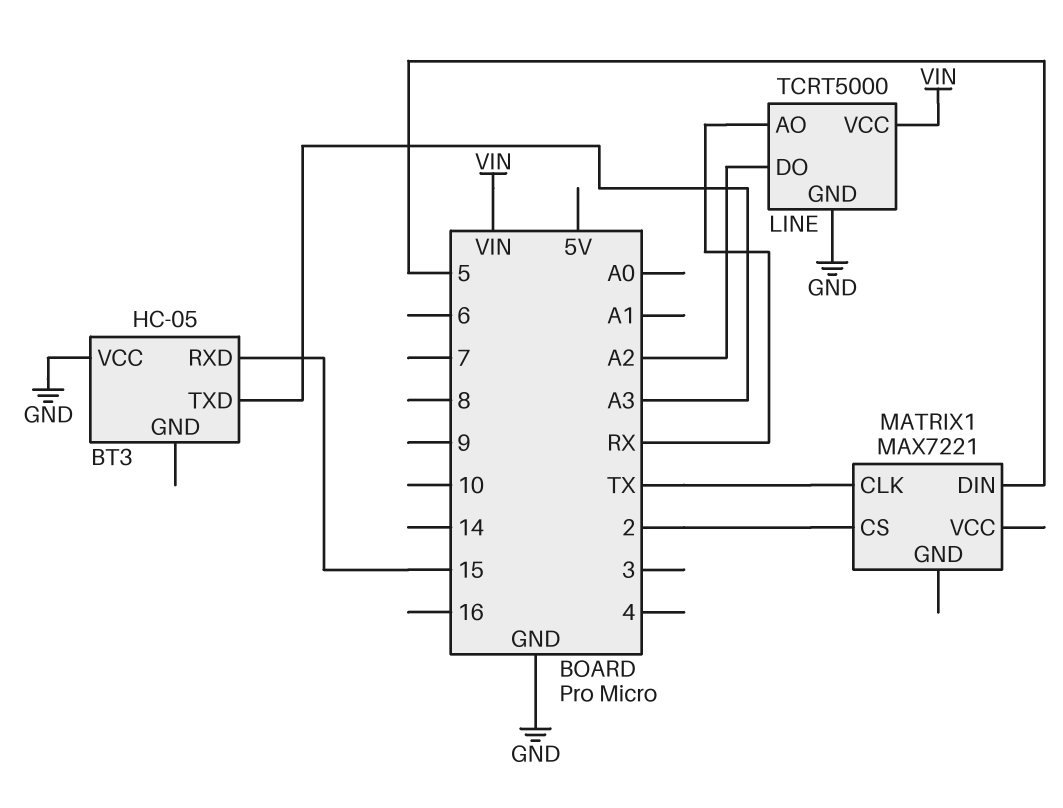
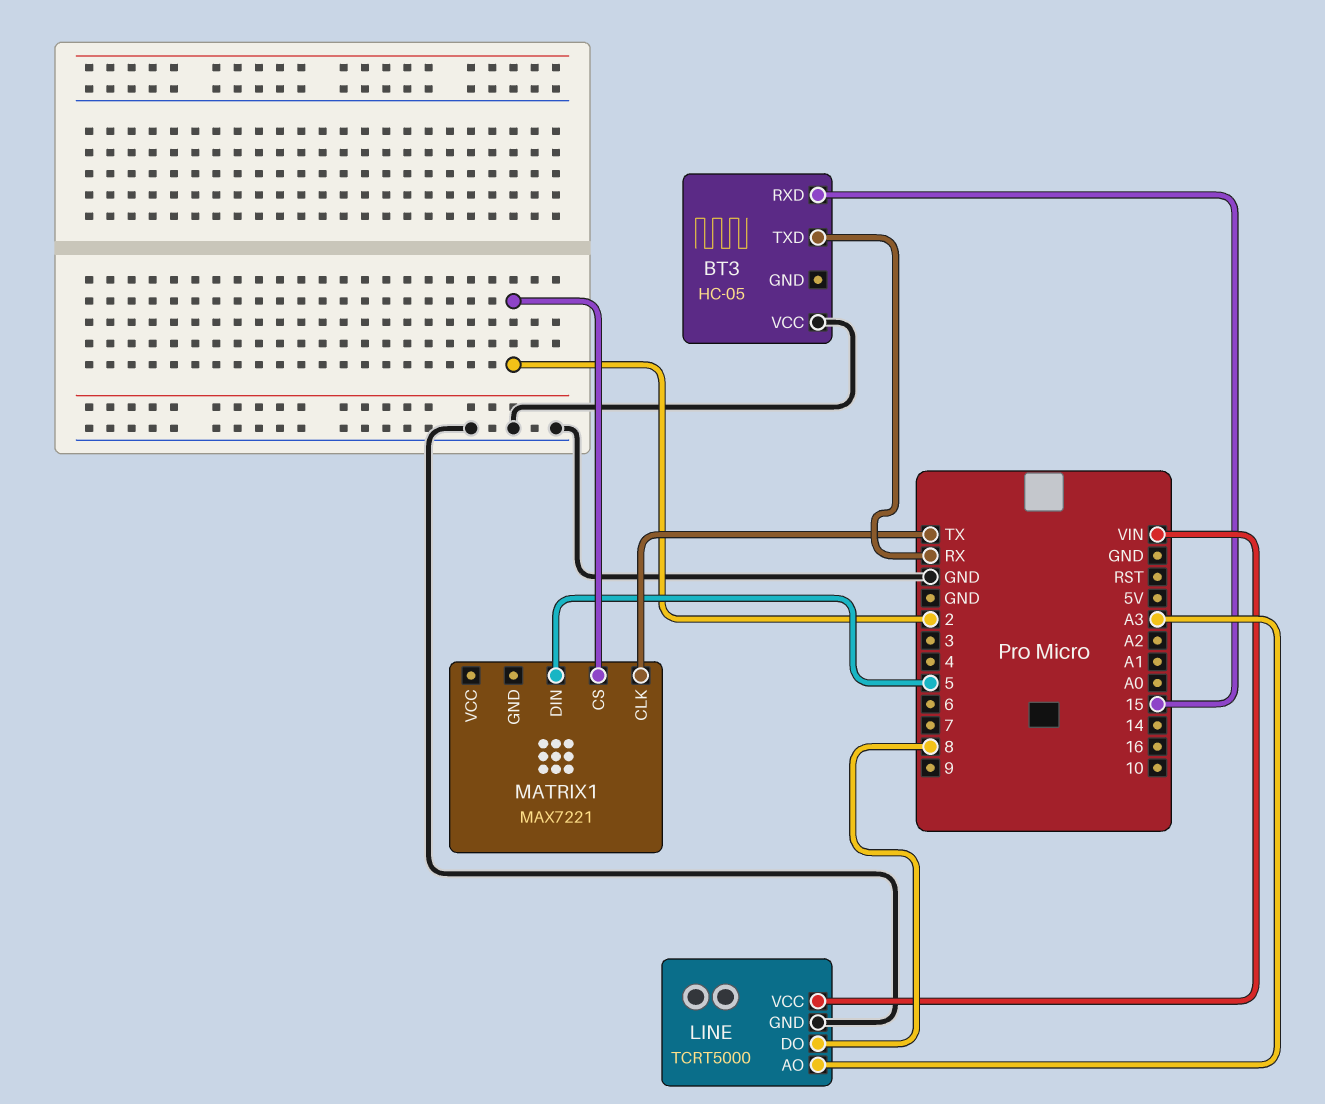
BT3 pin TXD: A3 -> RX
LINE pin AO: RX -> A3
LINE pin DO: A2 -> 8

